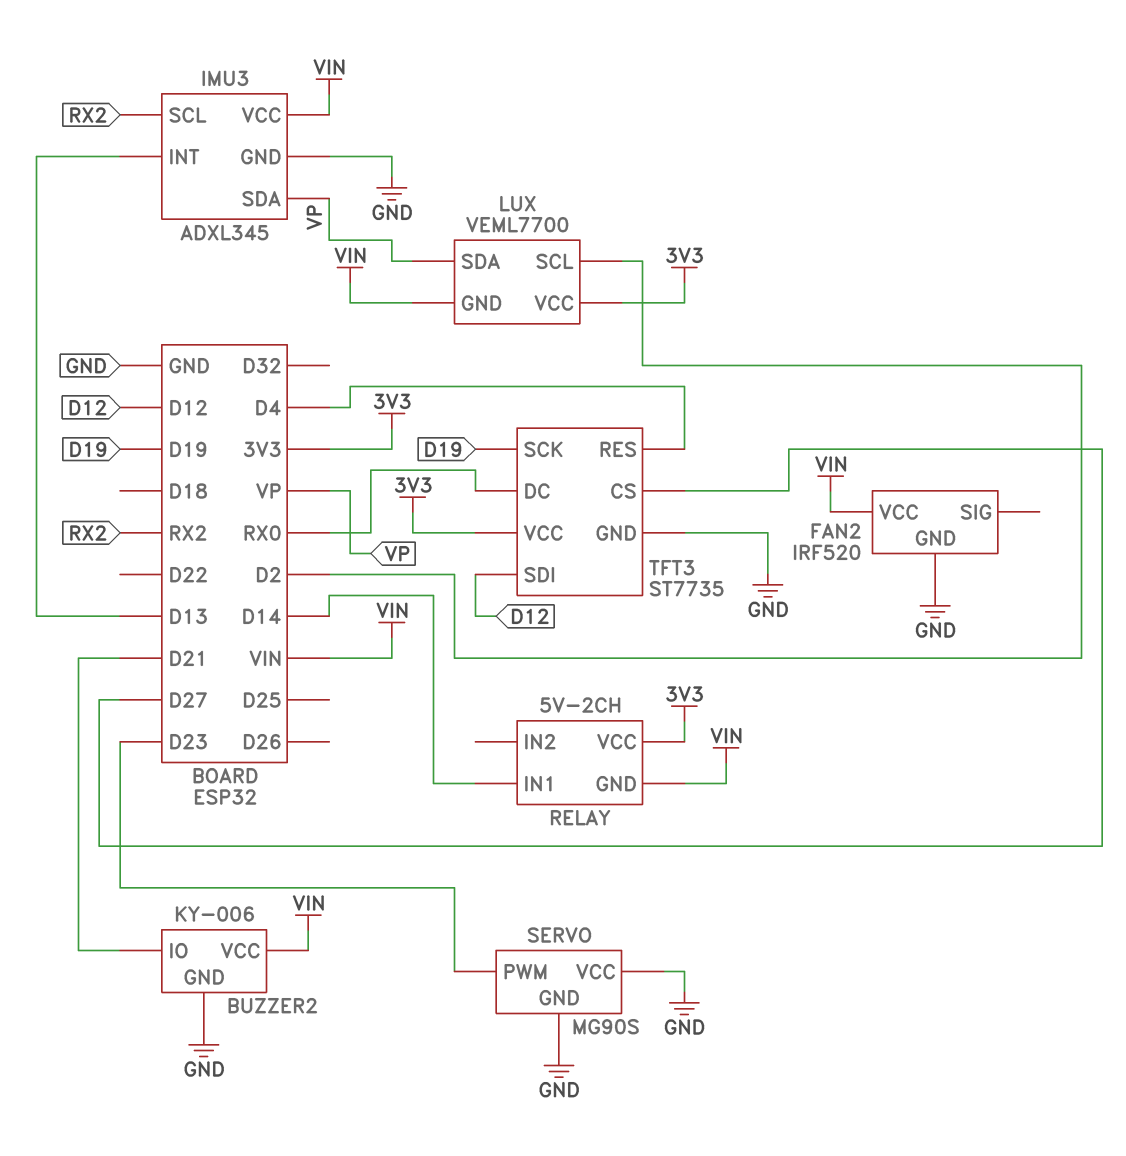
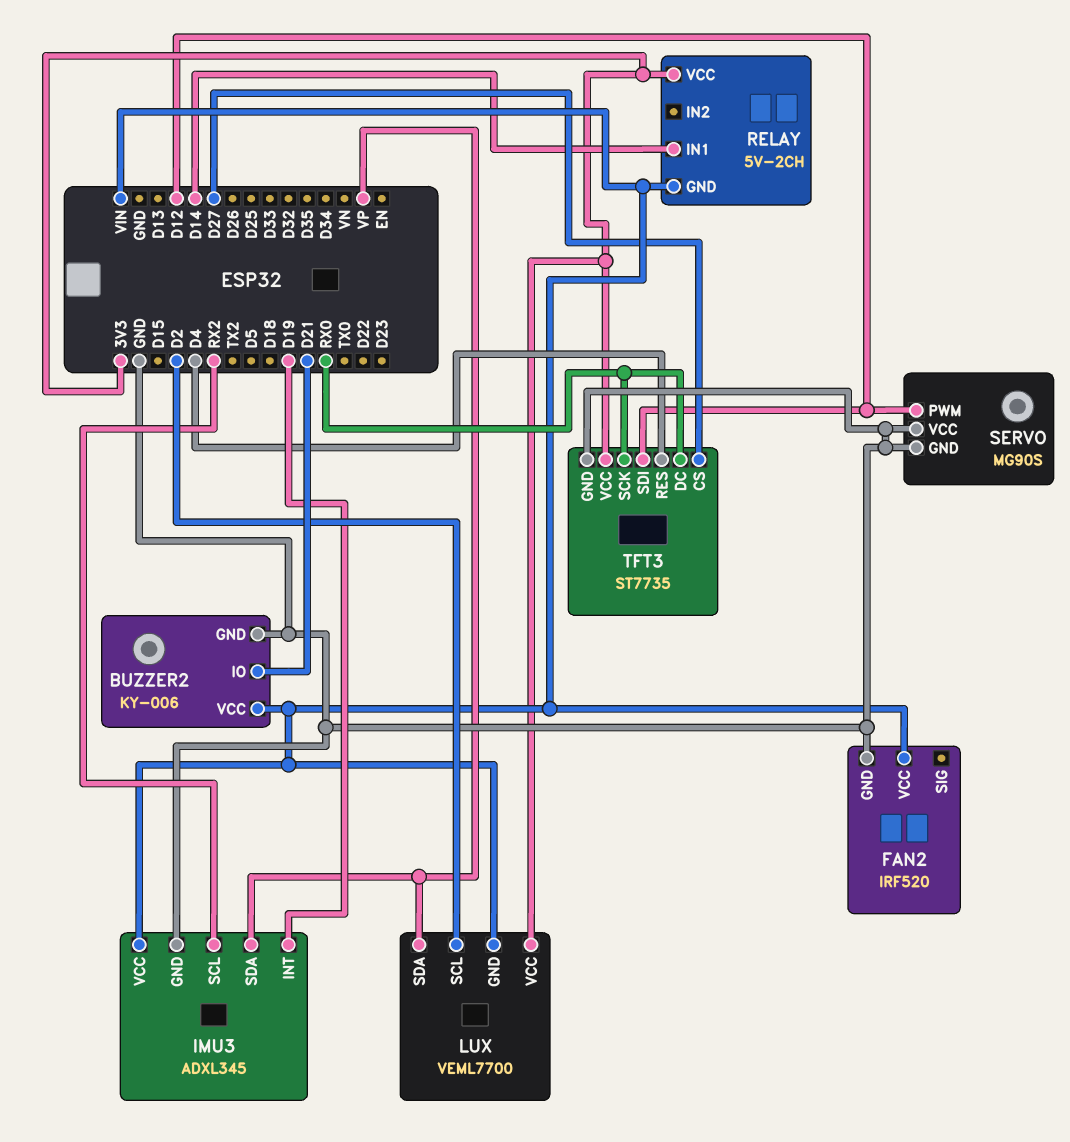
IMU3 pin INT: D13 -> D19
SERVO pin PWM: D23 -> D12
TFT3 pin SCK: D19 -> RX0

